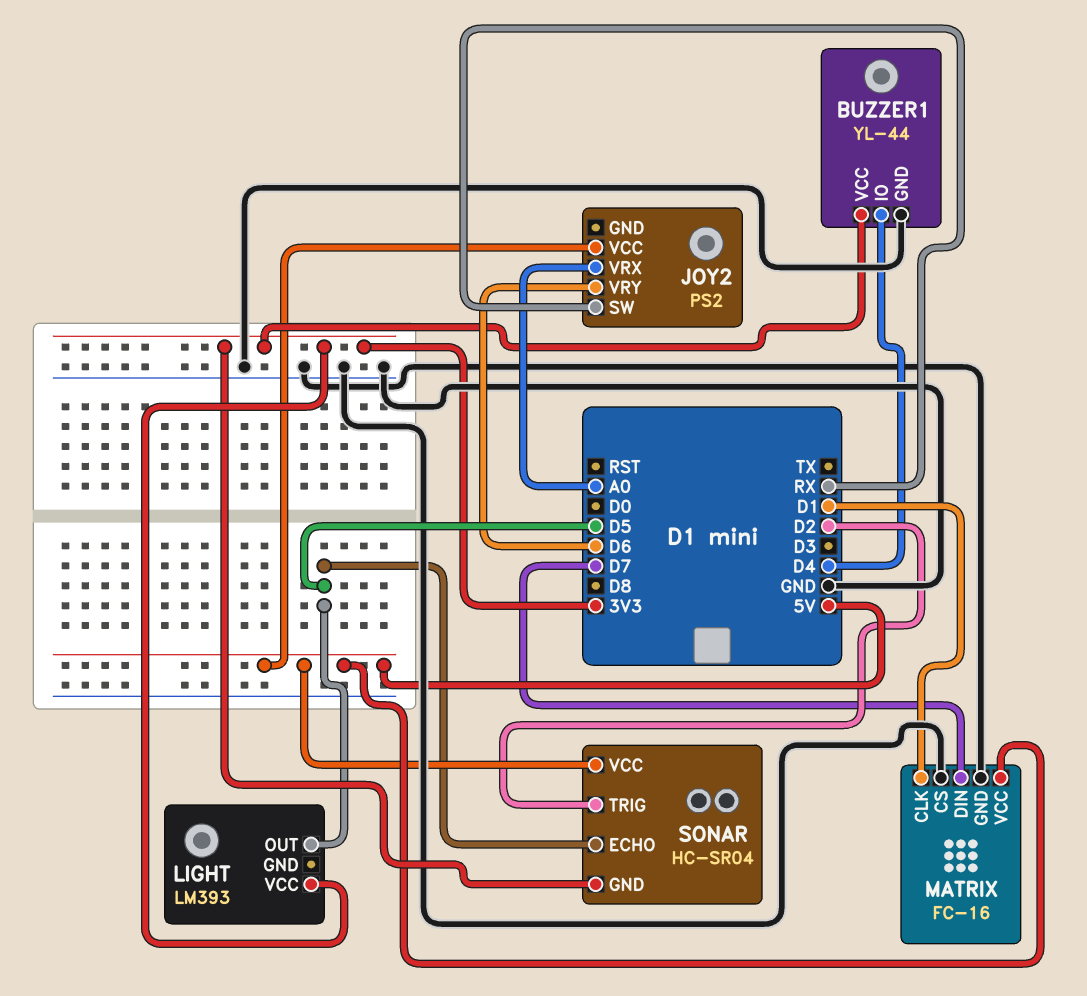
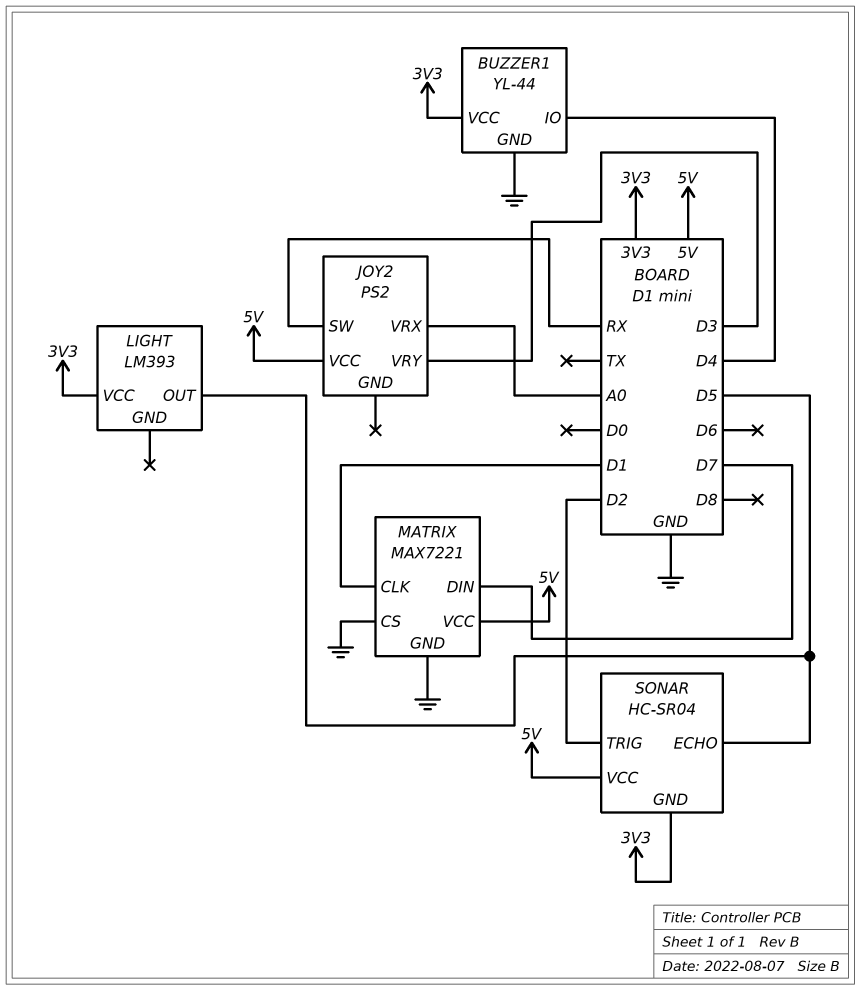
JOY2 pin VRY: D6 -> D3
MATRIX: FC-16 -> MAX7221

